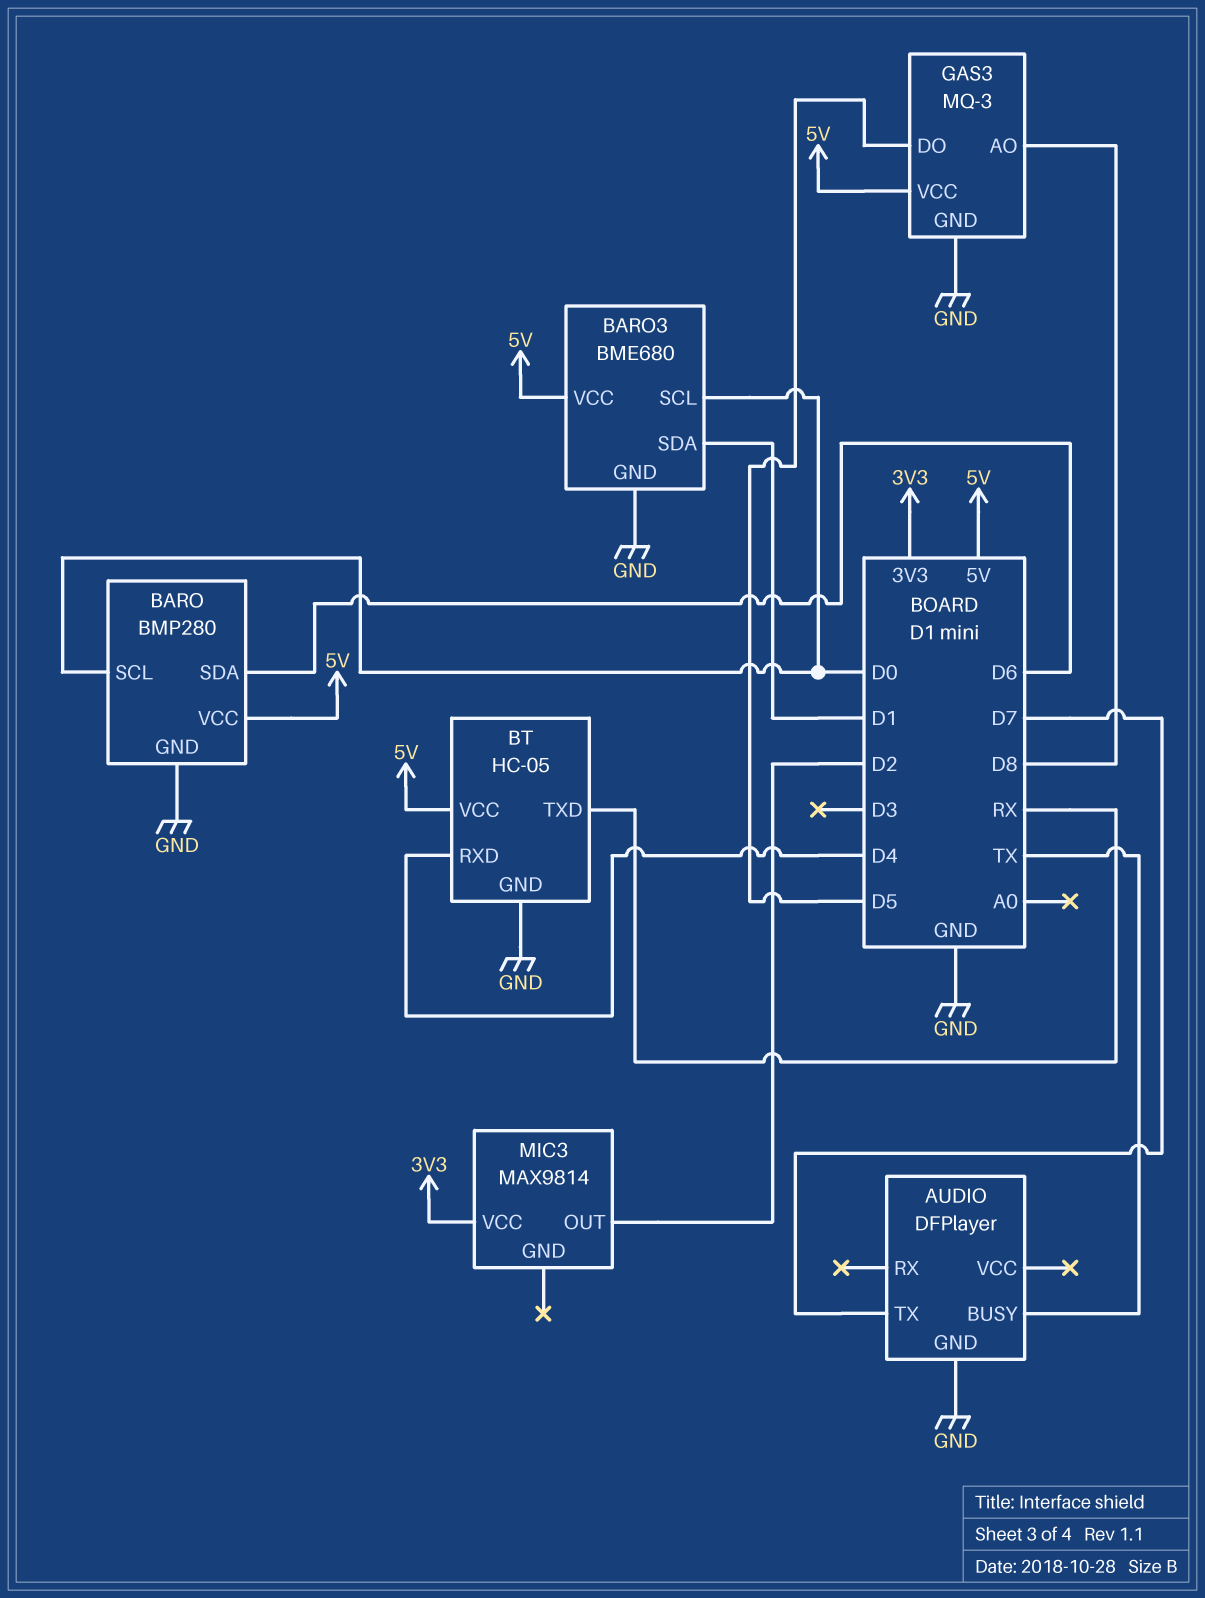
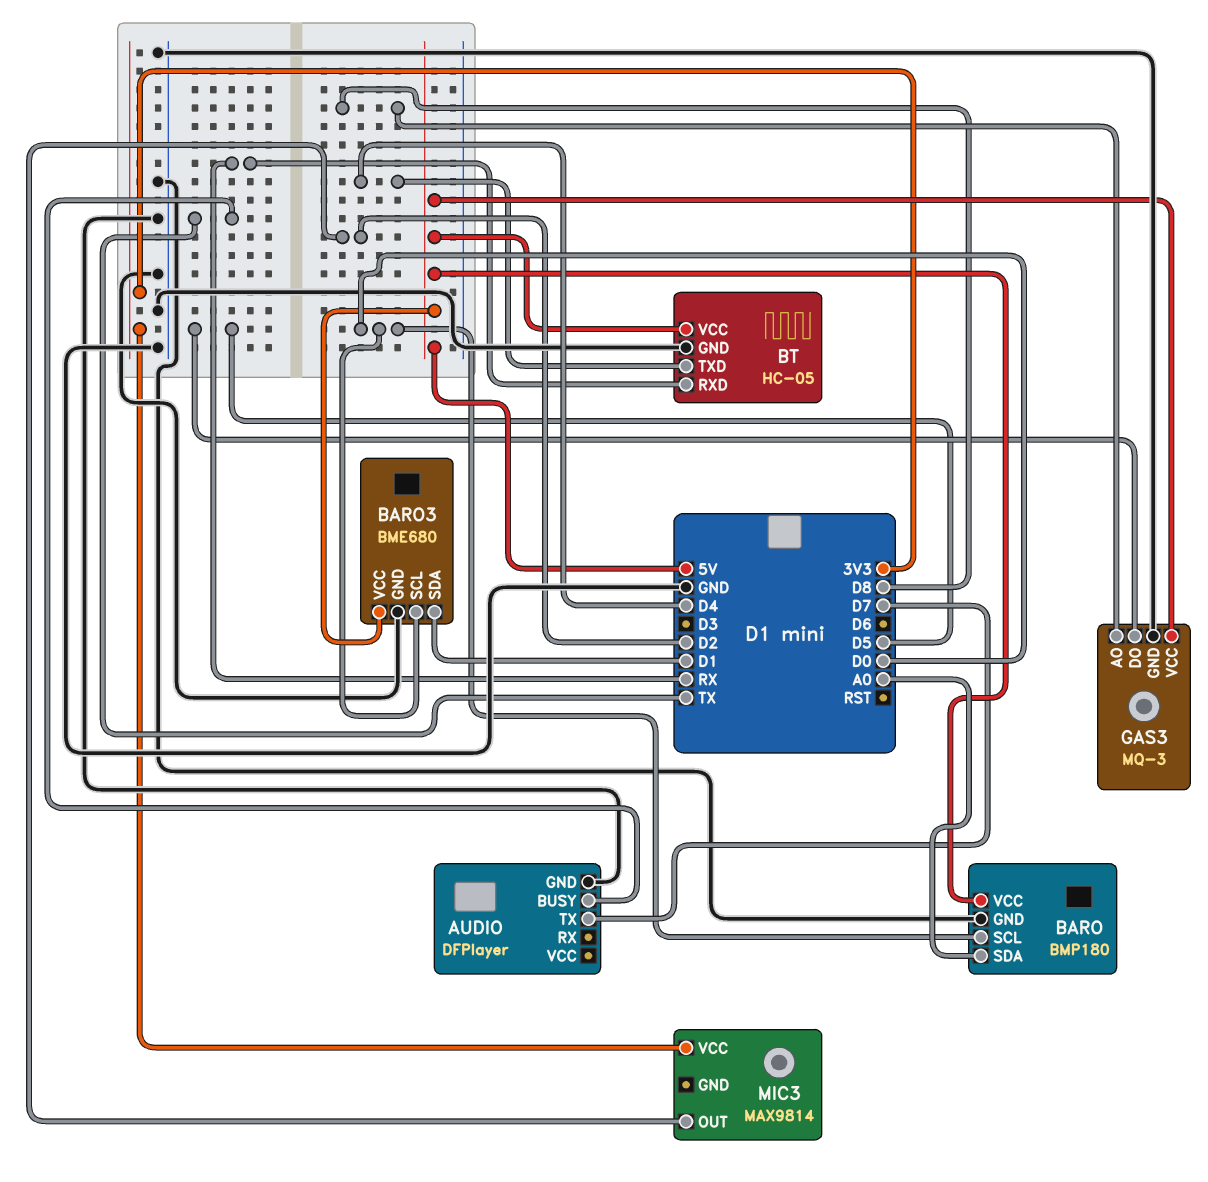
BARO: BMP280 -> BMP180
BARO pin SDA: D6 -> A0
BT pin RXD: D4 -> RX
BT pin TXD: RX -> D4

